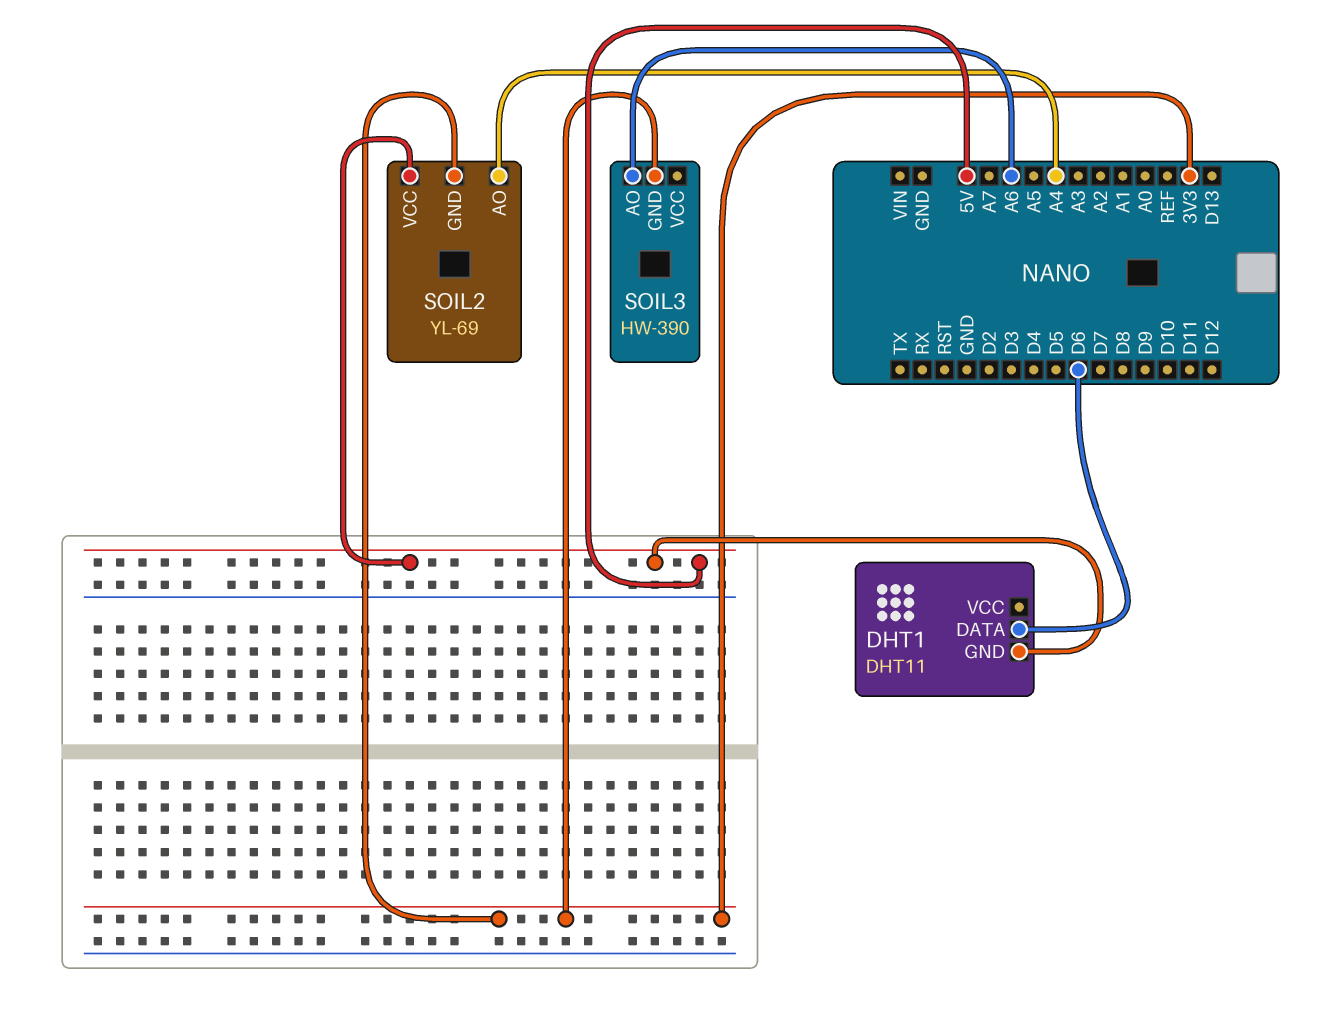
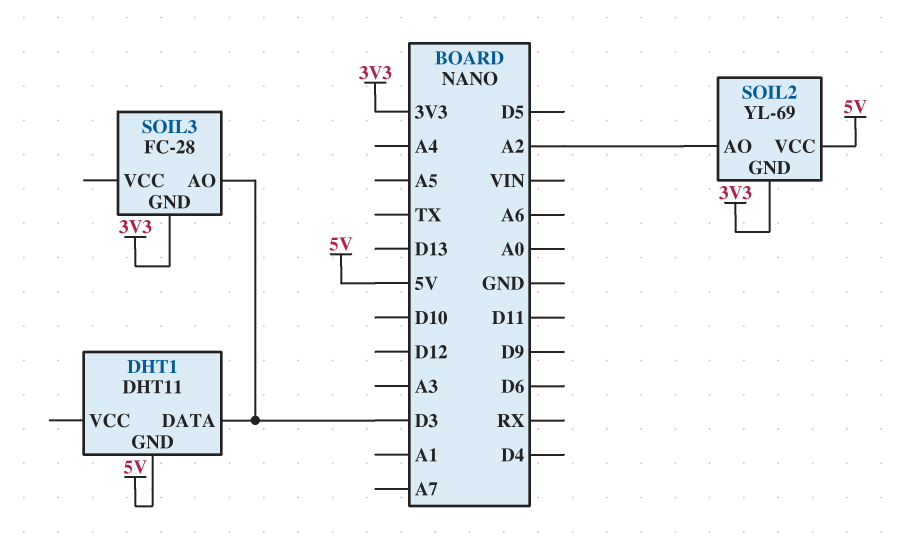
DHT1 pin DATA: D6 -> D3
SOIL2 pin AO: A4 -> A2
SOIL3: HW-390 -> FC-28
SOIL3 pin AO: A6 -> D3

